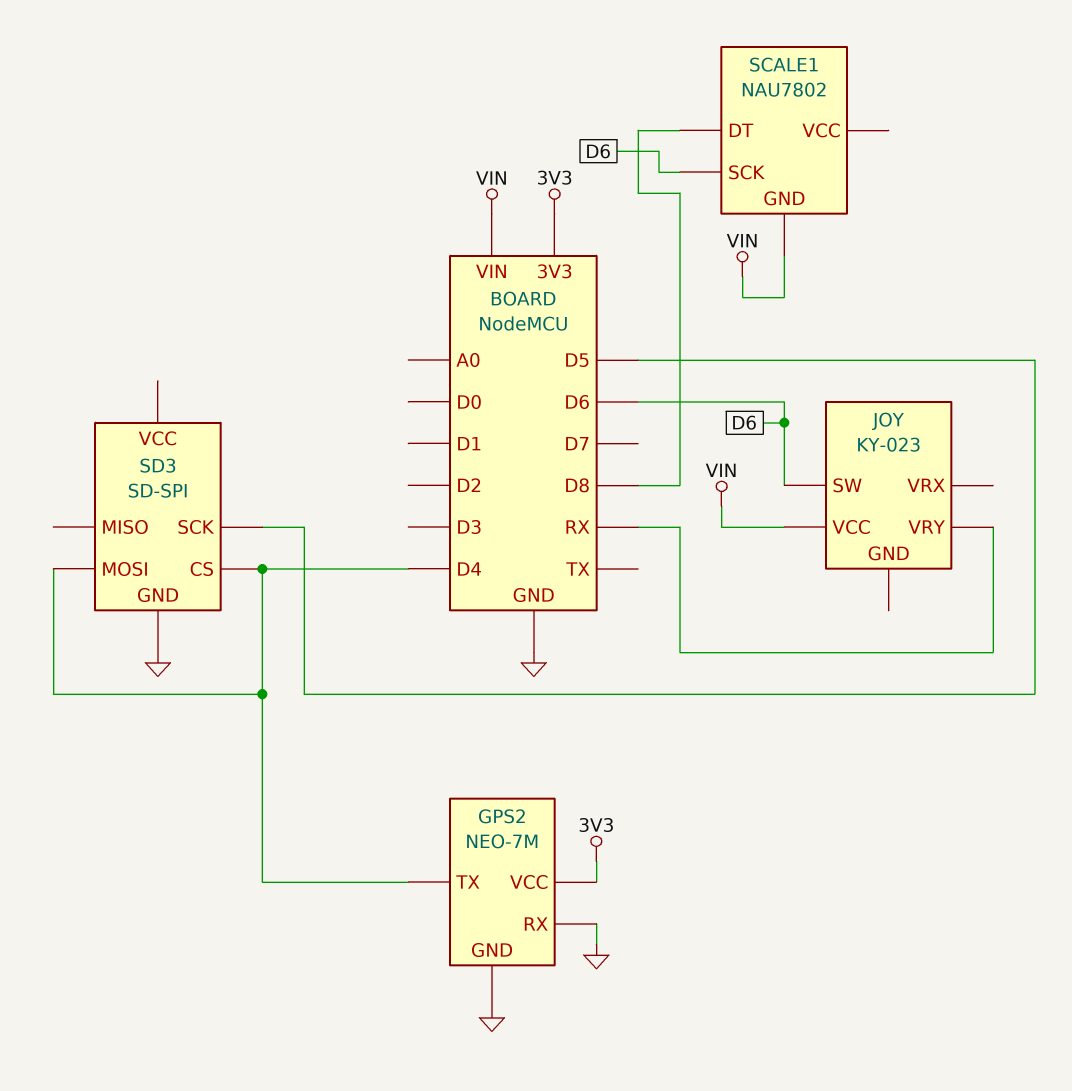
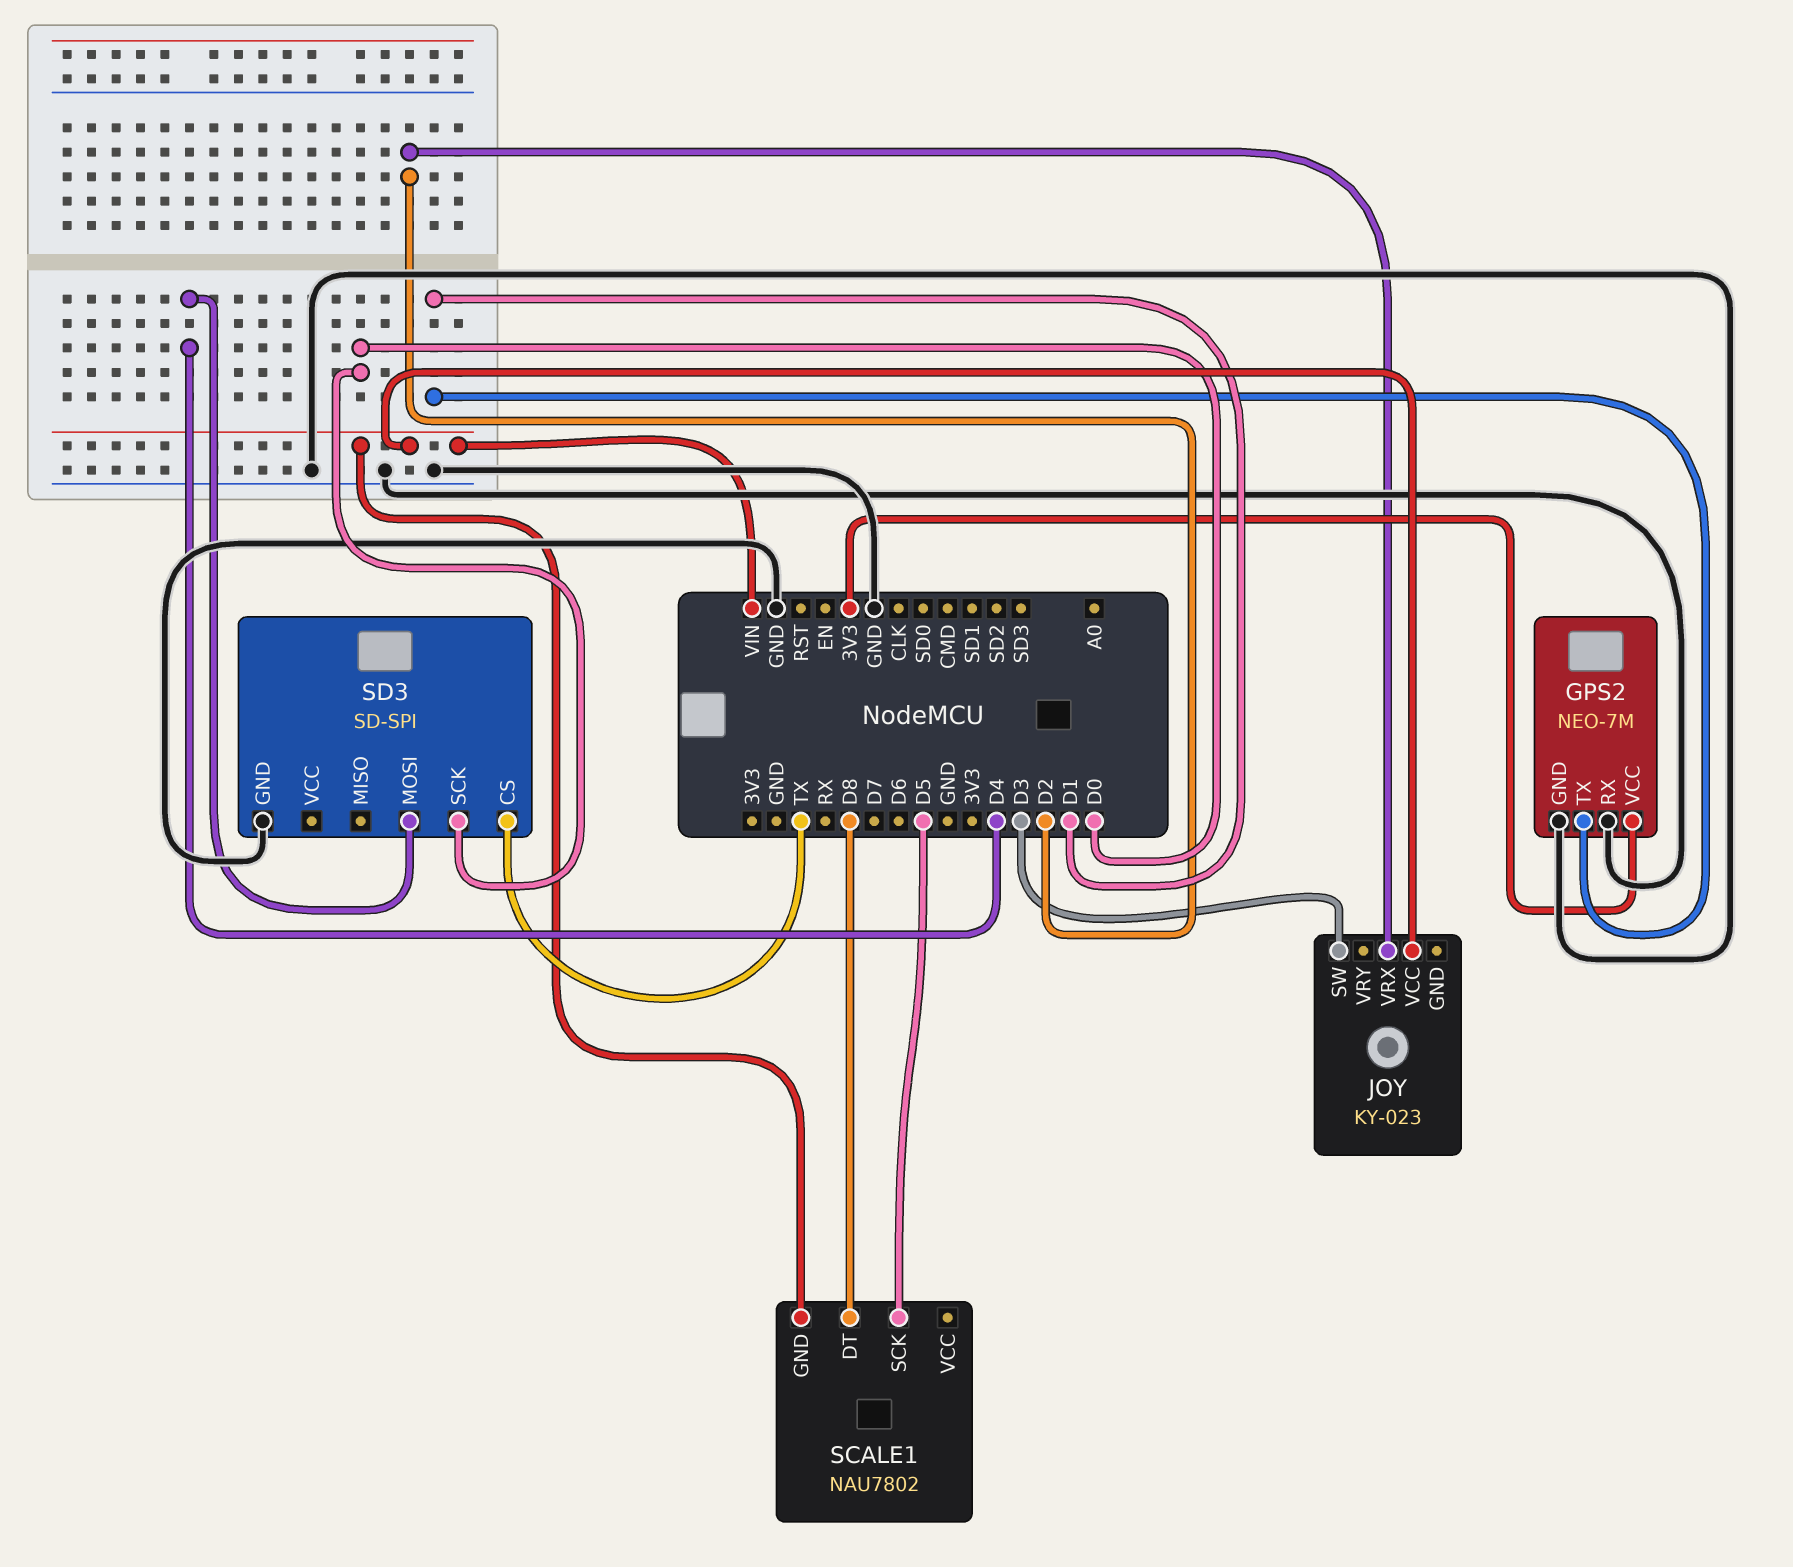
GPS2 pin TX: D4 -> D1
JOY pin SW: D6 -> D3
JOY pin VRX: none -> D2
JOY pin VRY: RX -> none
SCALE1 pin SCK: D6 -> D5
SD3 pin CS: D4 -> TX
SD3 pin SCK: D5 -> D0

